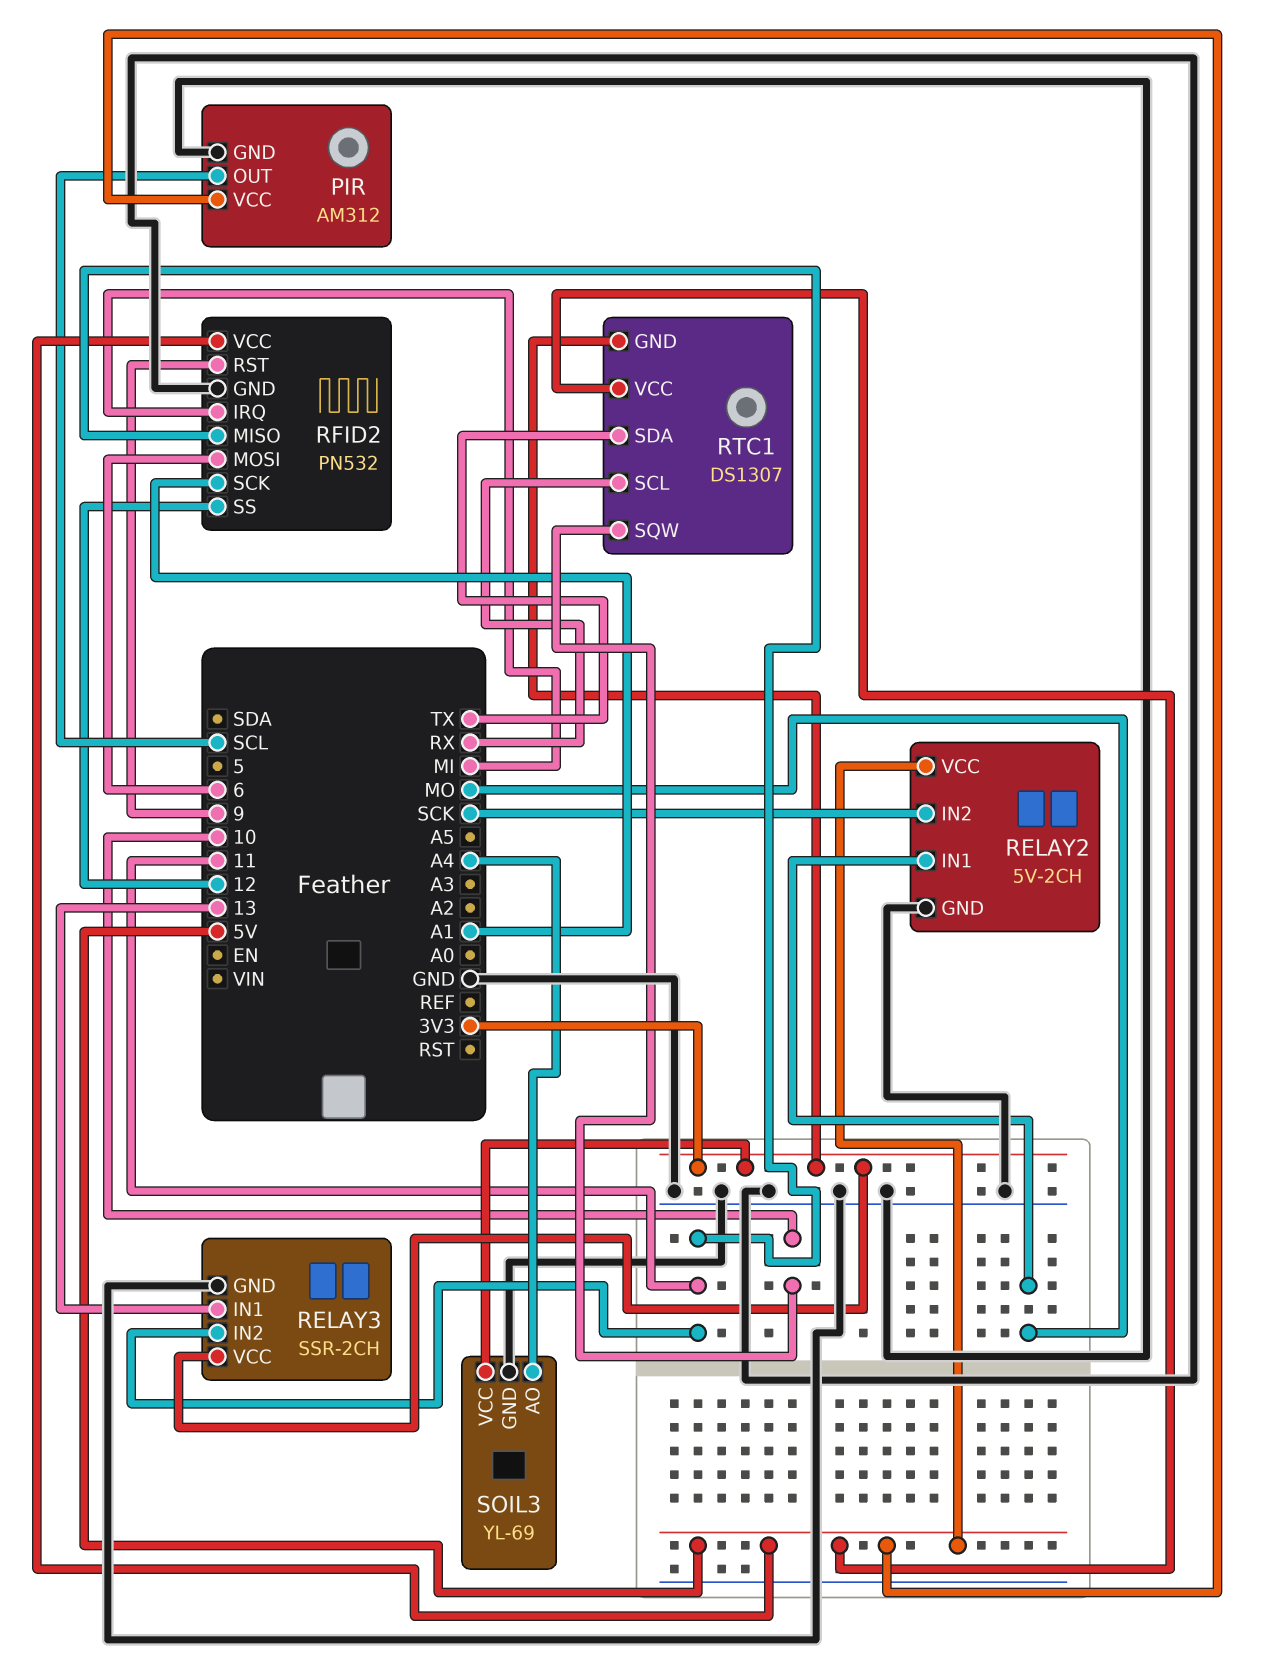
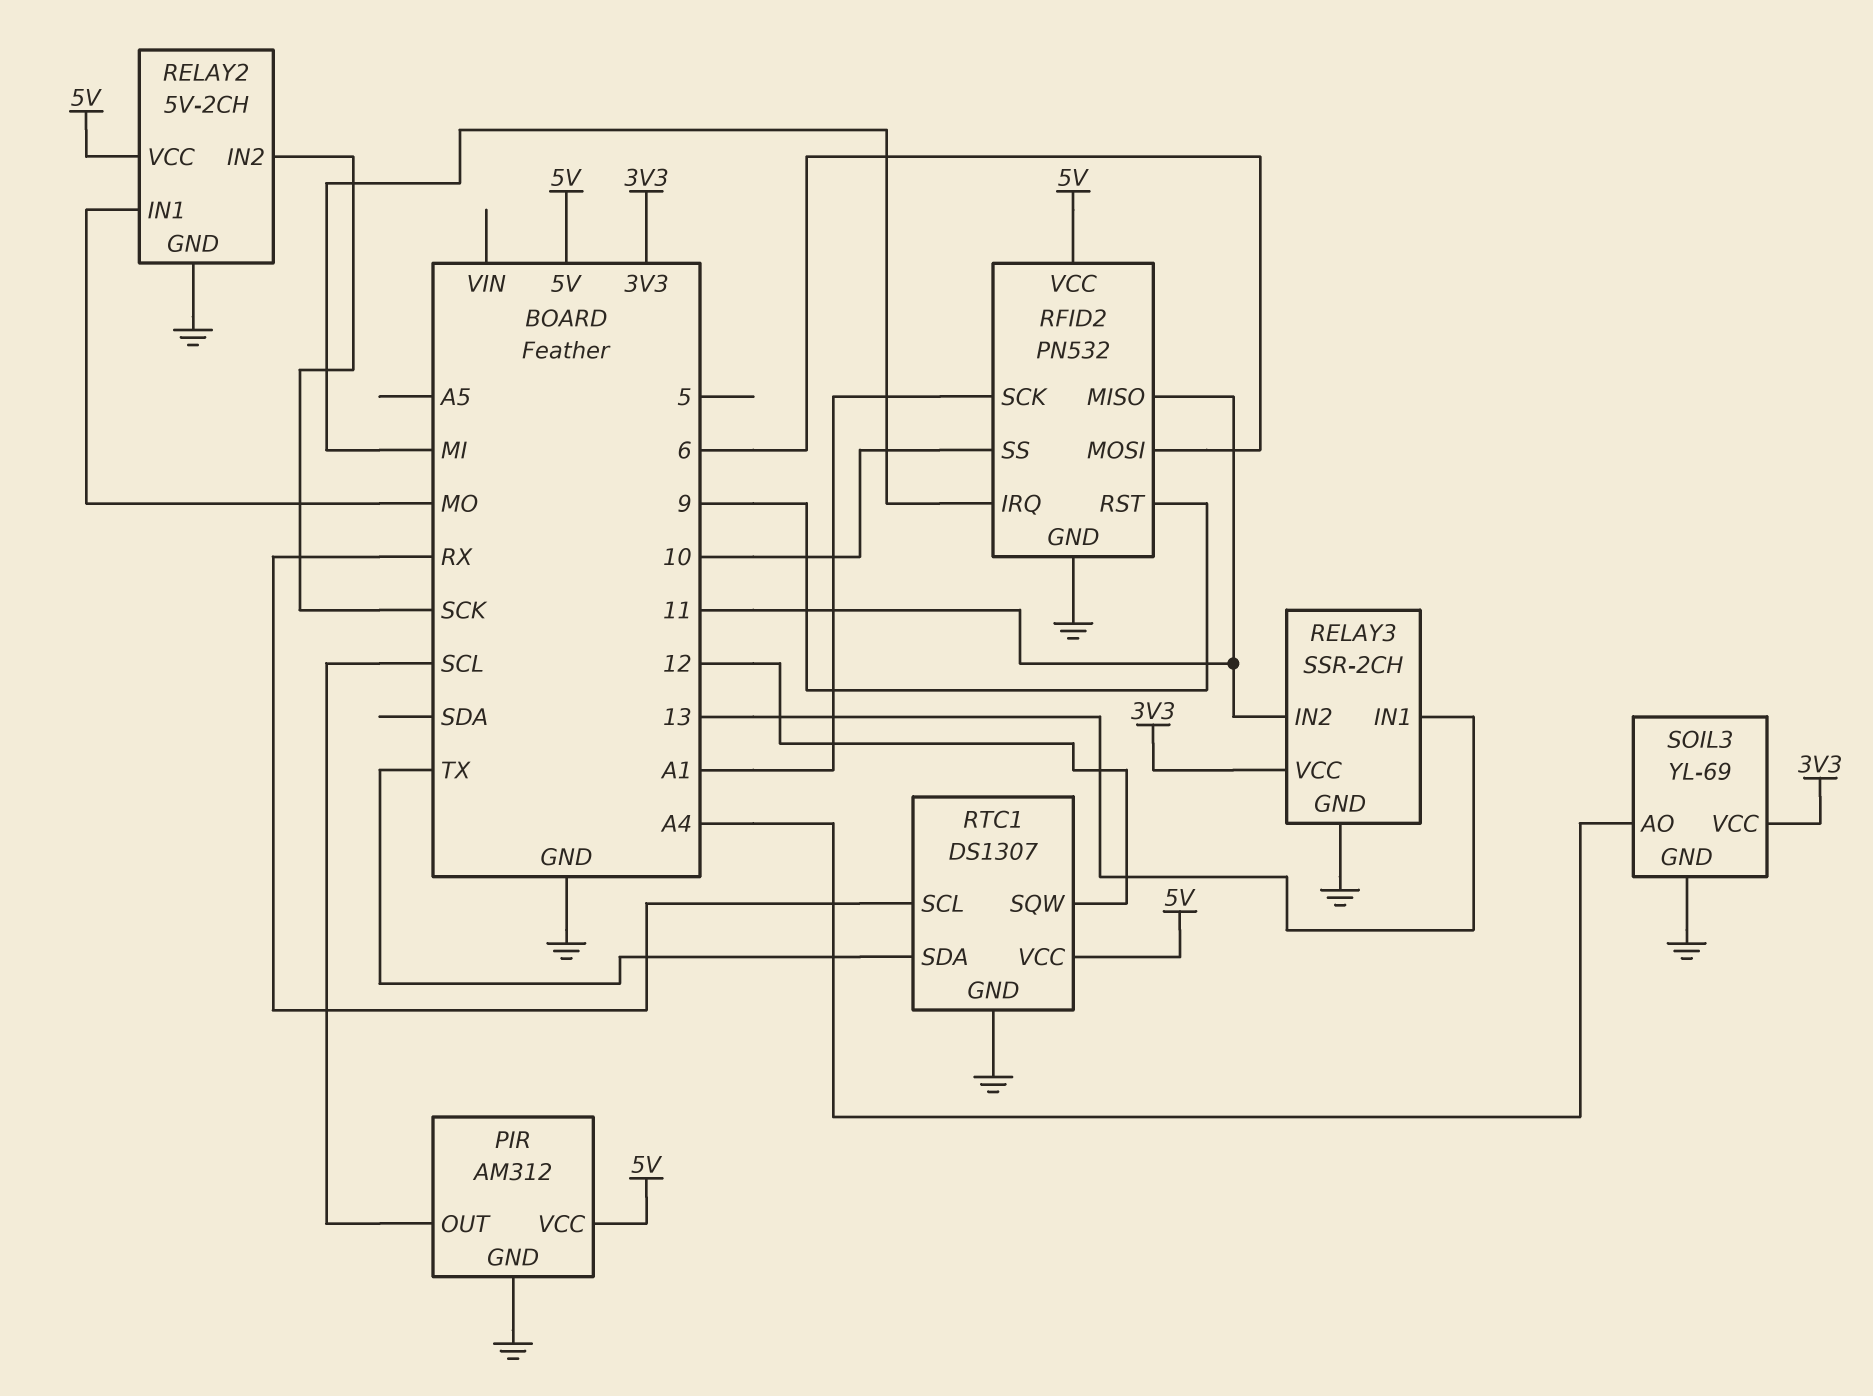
RFID2 pin SS: 12 -> 10
RTC1 pin GND: 3V3 -> GND
RTC1 pin SQW: 10 -> 12

